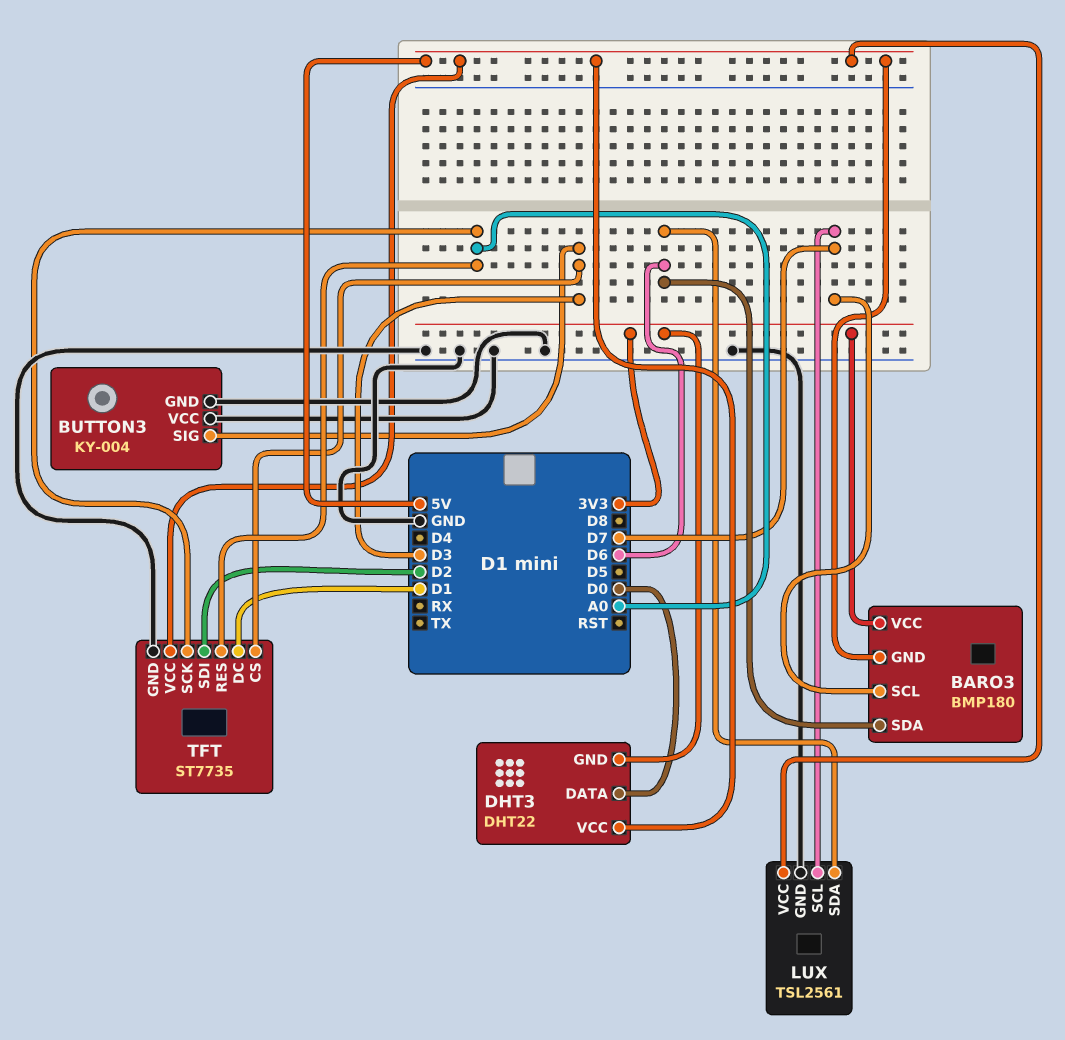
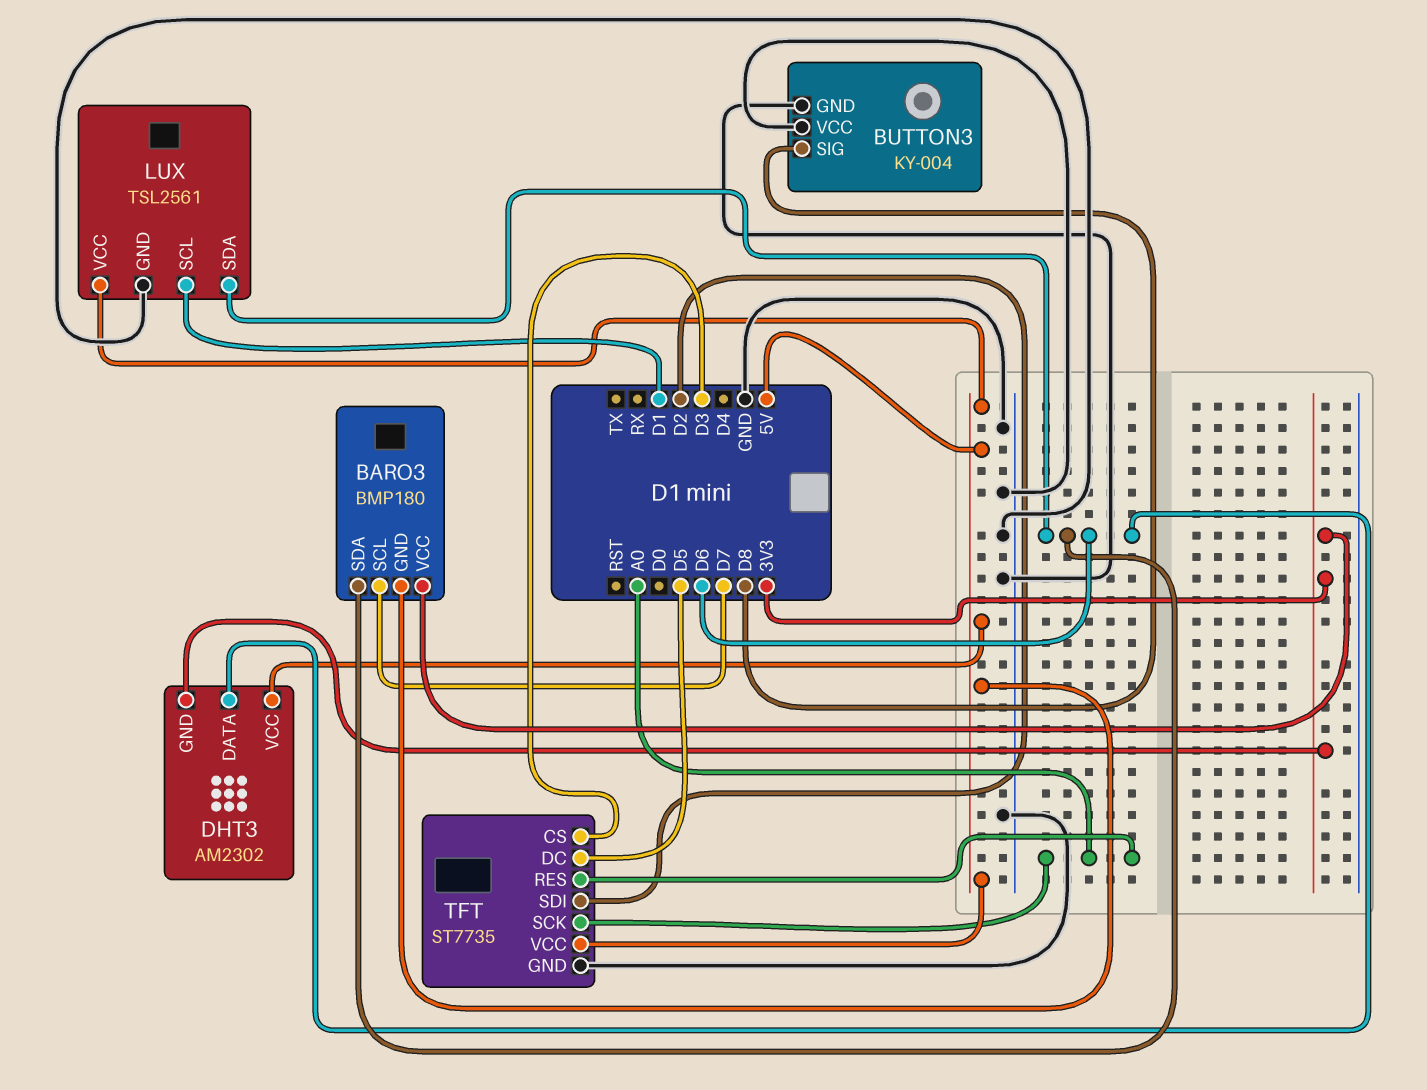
BUTTON3 pin SIG: D3 -> D8
DHT3: DHT22 -> AM2302
DHT3 pin DATA: D0 -> D6
LUX pin SCL: D7 -> D1
TFT pin DC: D1 -> D5

